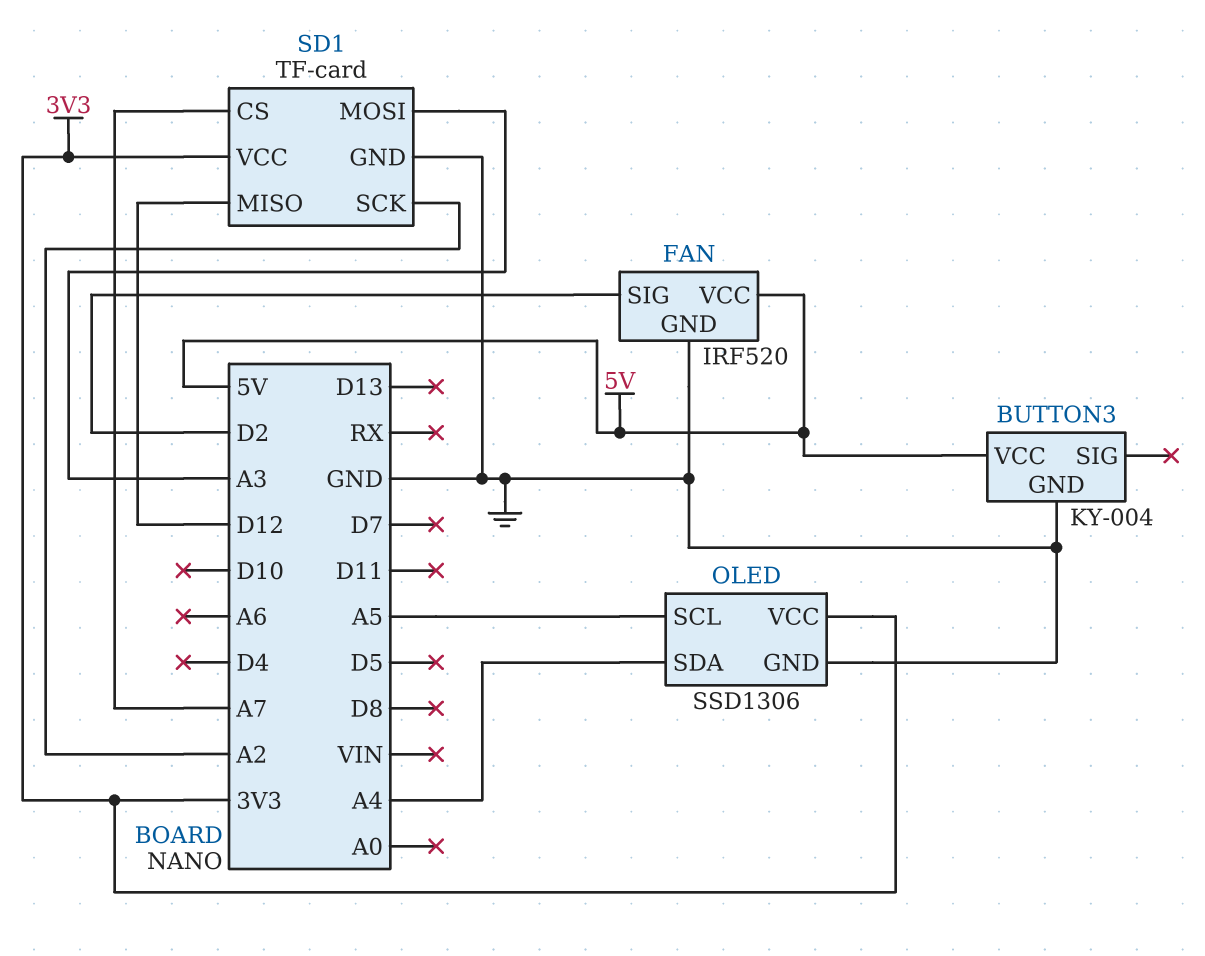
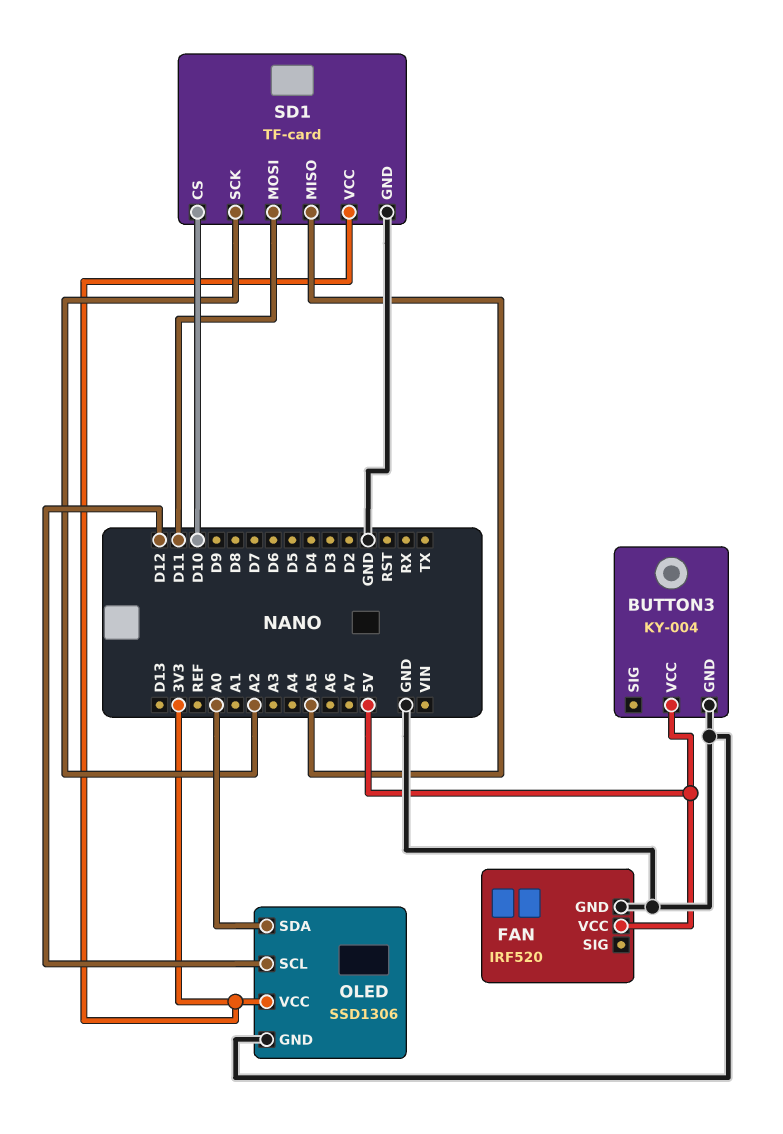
FAN pin SIG: D2 -> none
OLED pin SCL: A5 -> D12
OLED pin SDA: A4 -> A0
SD1 pin CS: A7 -> D10
SD1 pin MISO: D12 -> A5
SD1 pin MOSI: A3 -> D11

